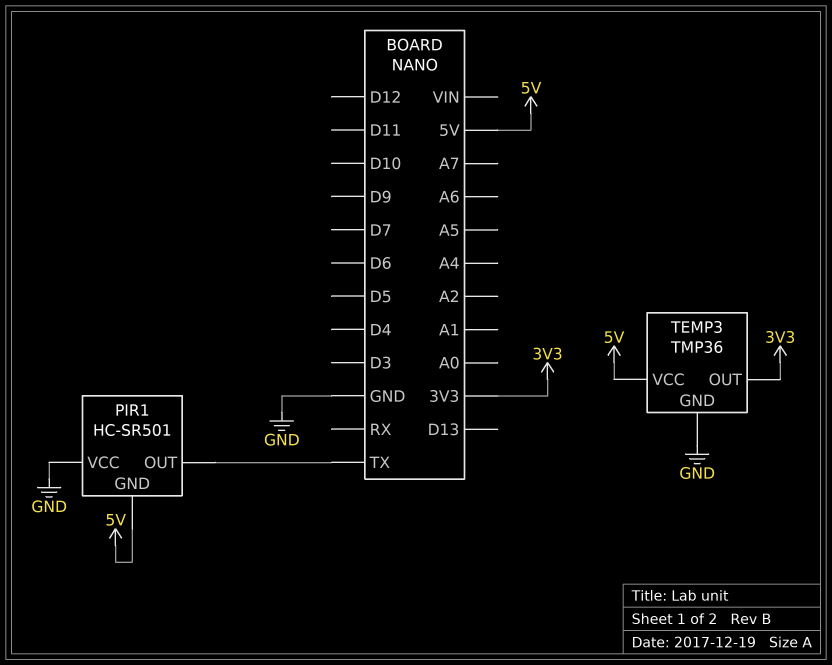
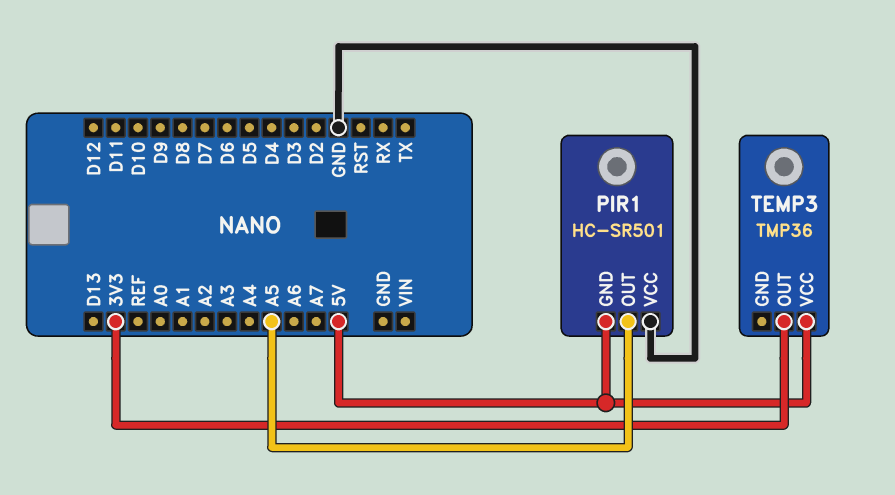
PIR1 pin OUT: TX -> A5
TEMP3 pin GND: GND -> none

